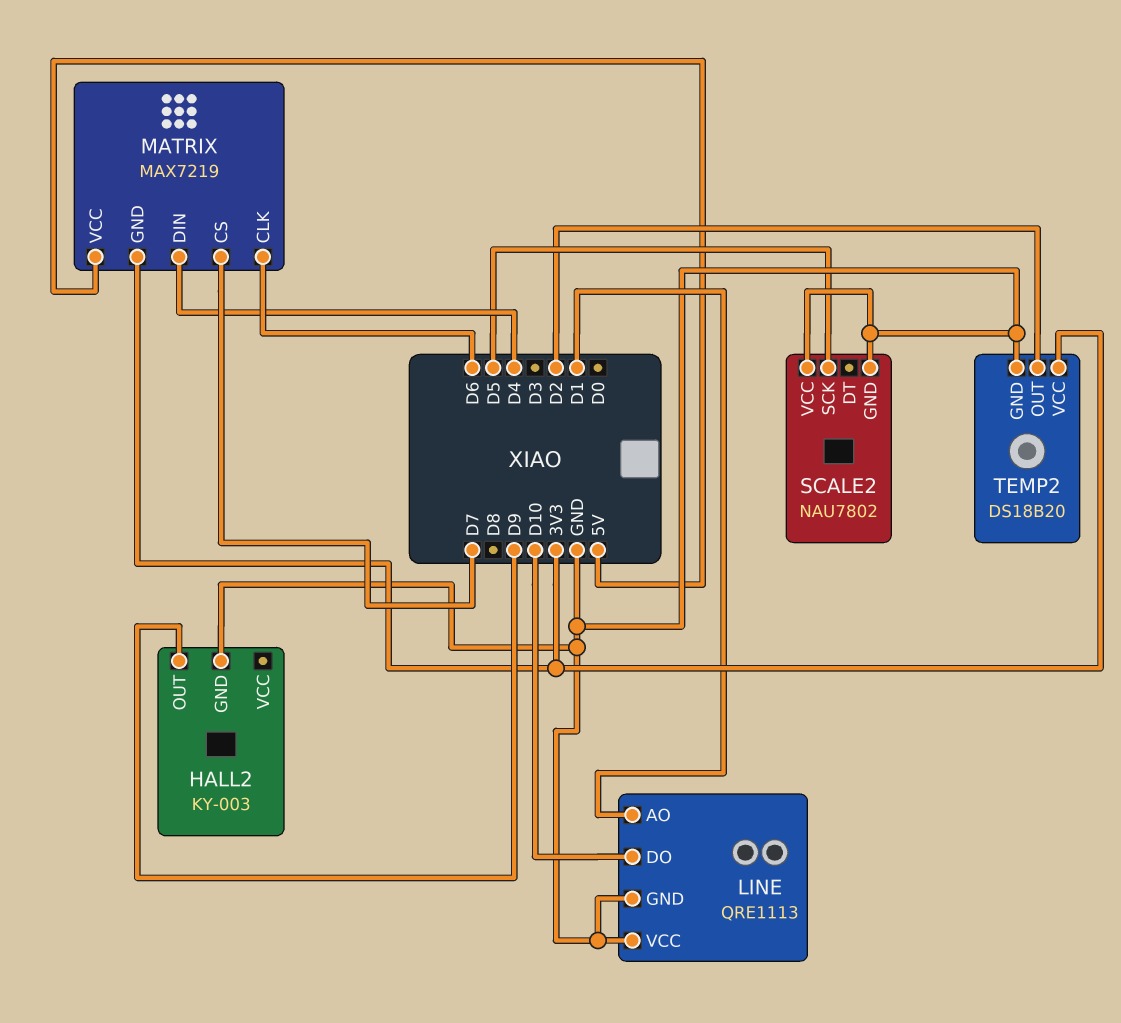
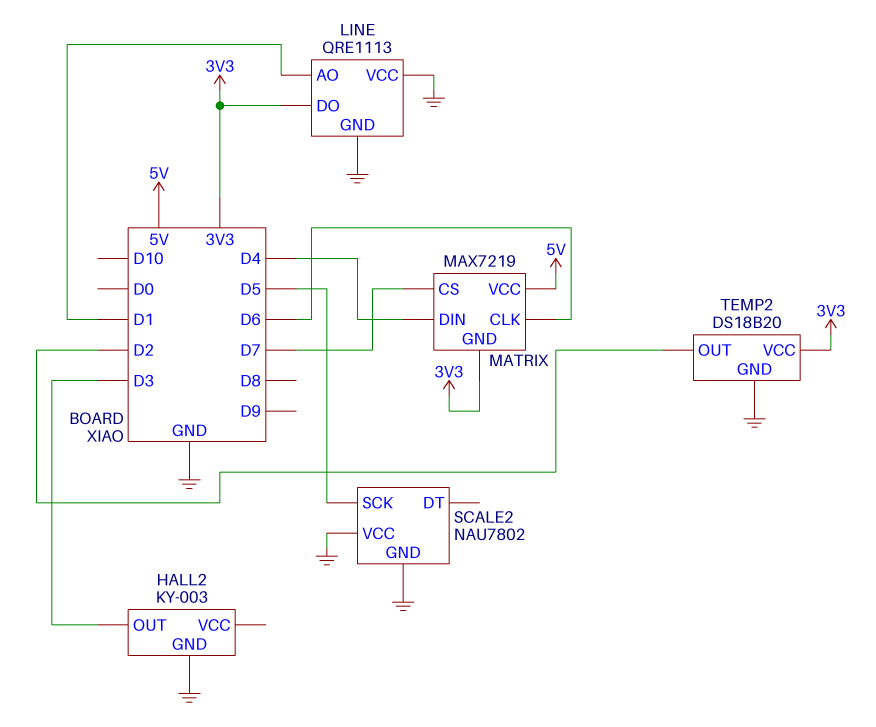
HALL2 pin OUT: D9 -> D3
LINE pin DO: D10 -> 3V3

